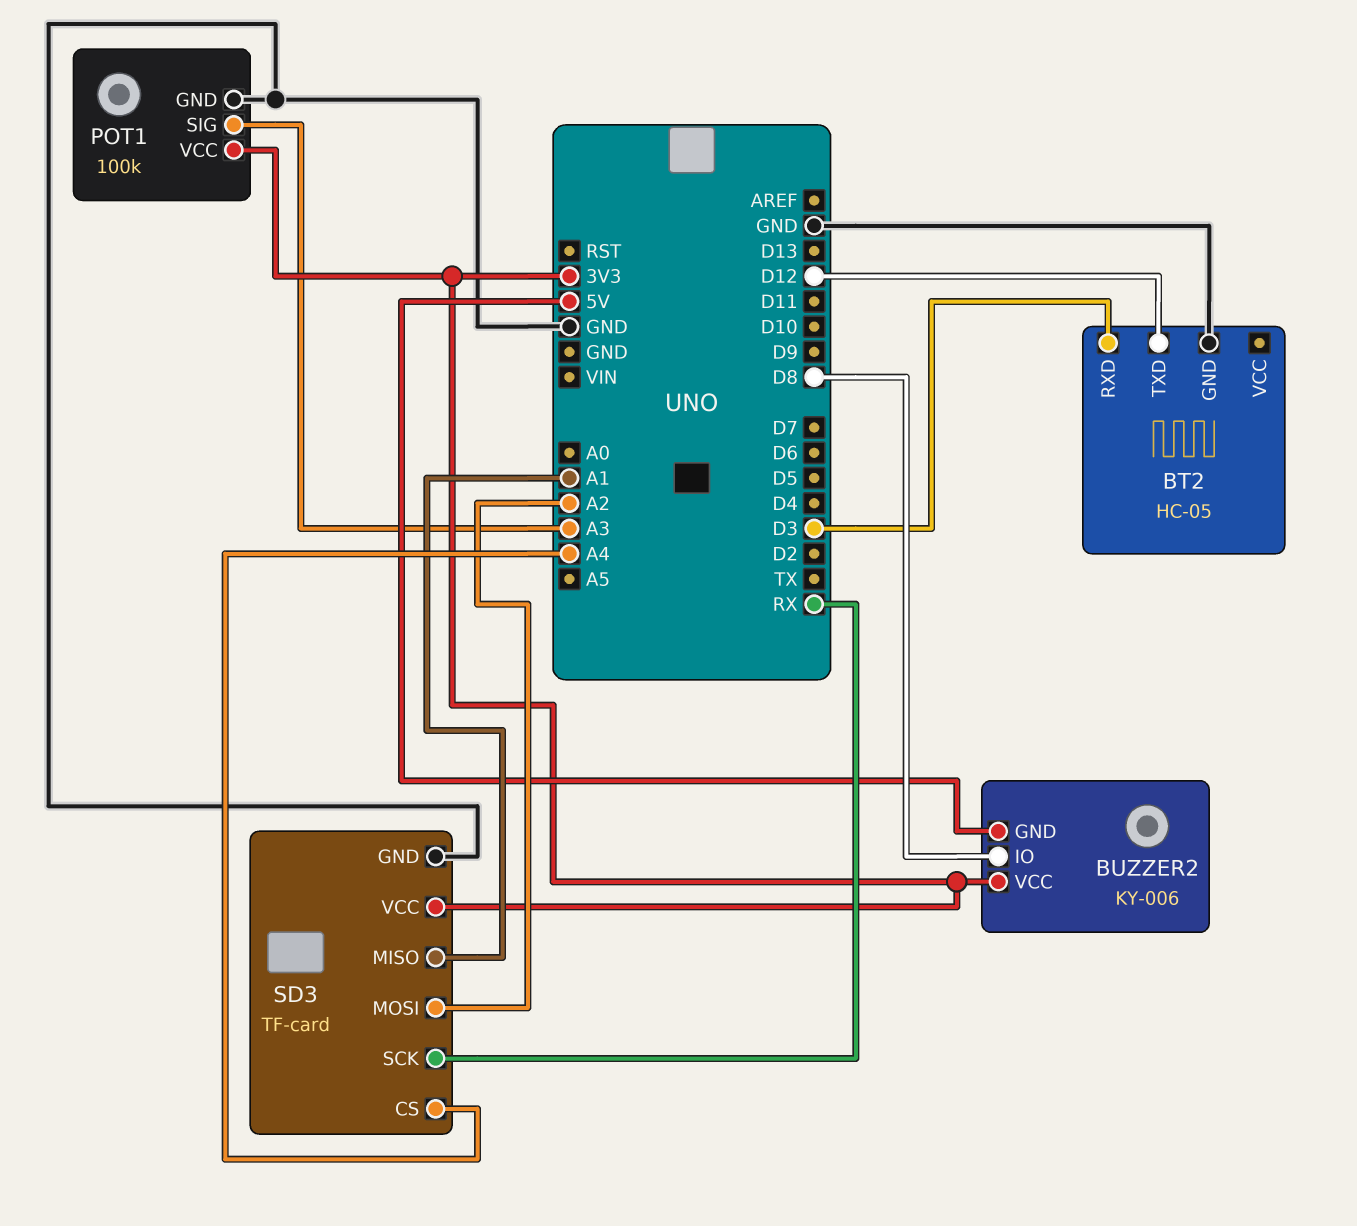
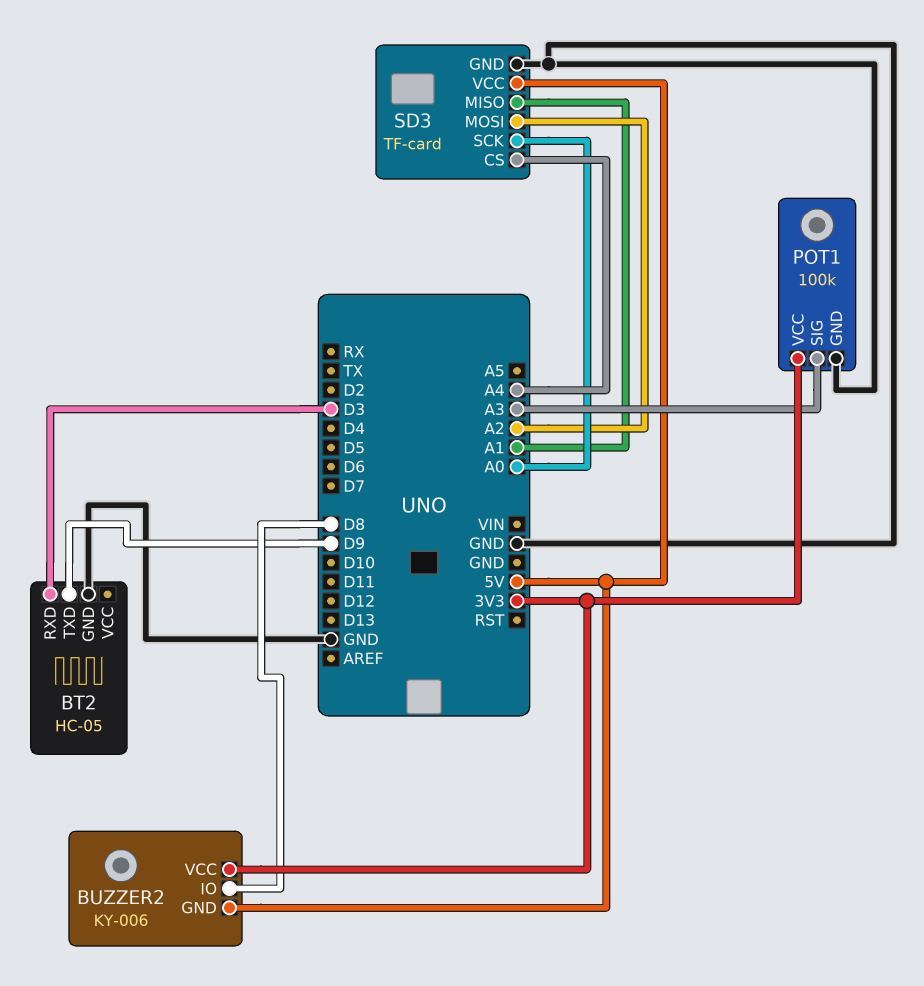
BT2 pin TXD: D12 -> D9
SD3 pin SCK: RX -> A0
SD3 pin VCC: 3V3 -> 5V

